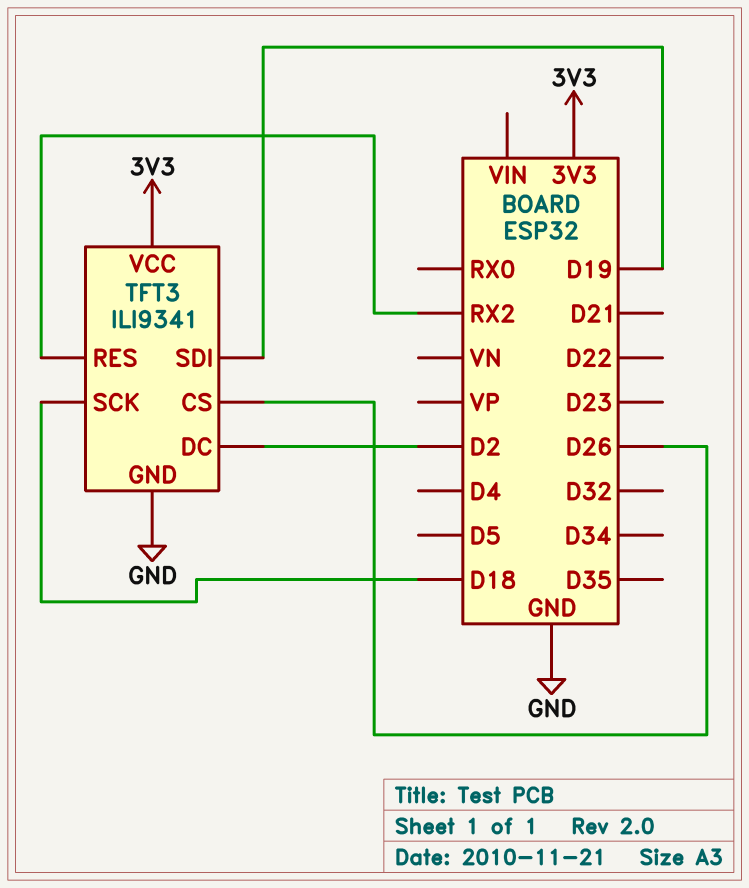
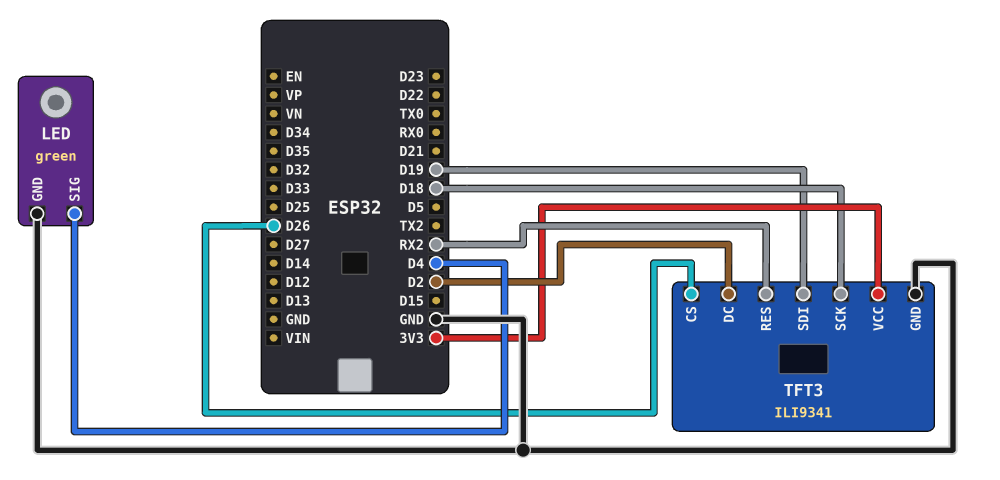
LED: none -> green
LED pin GND: none -> GND
LED pin SIG: none -> D4

